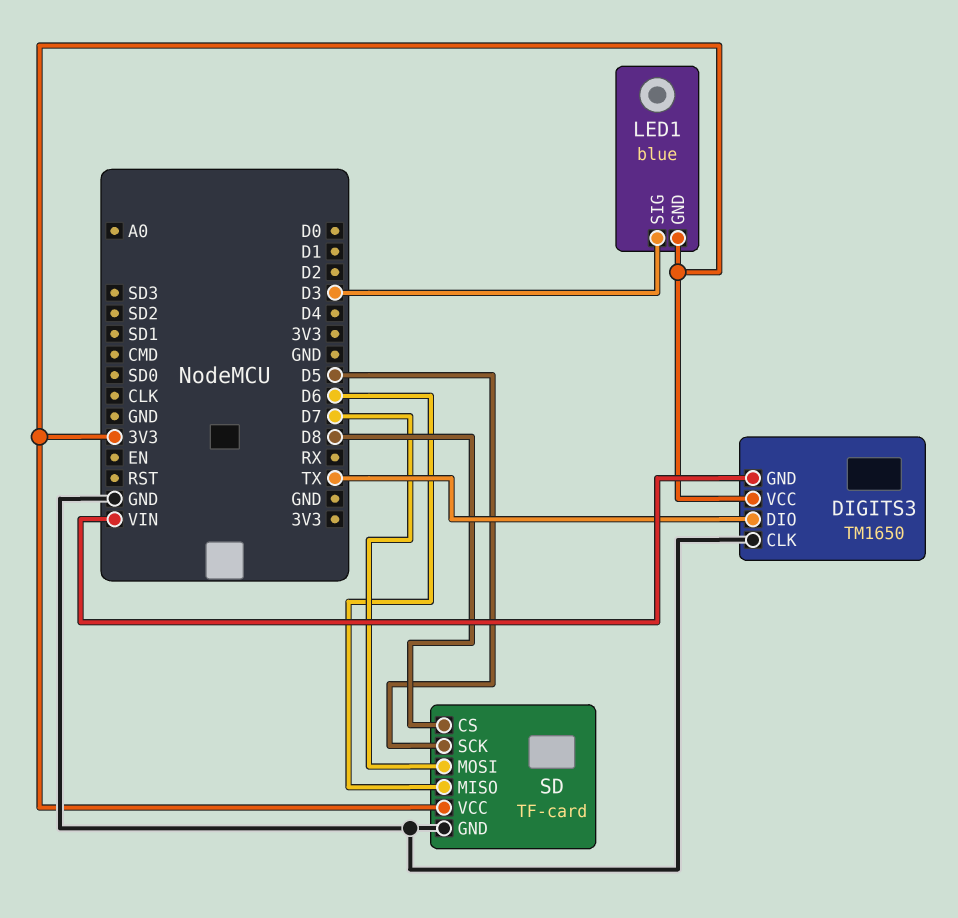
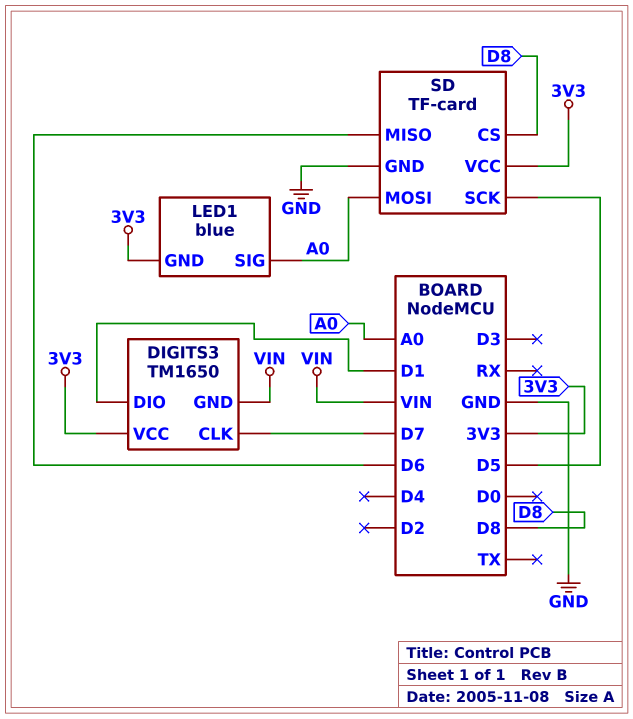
DIGITS3 pin CLK: GND -> D7
DIGITS3 pin DIO: TX -> D1
LED1 pin SIG: D3 -> A0
SD pin MOSI: D7 -> A0

